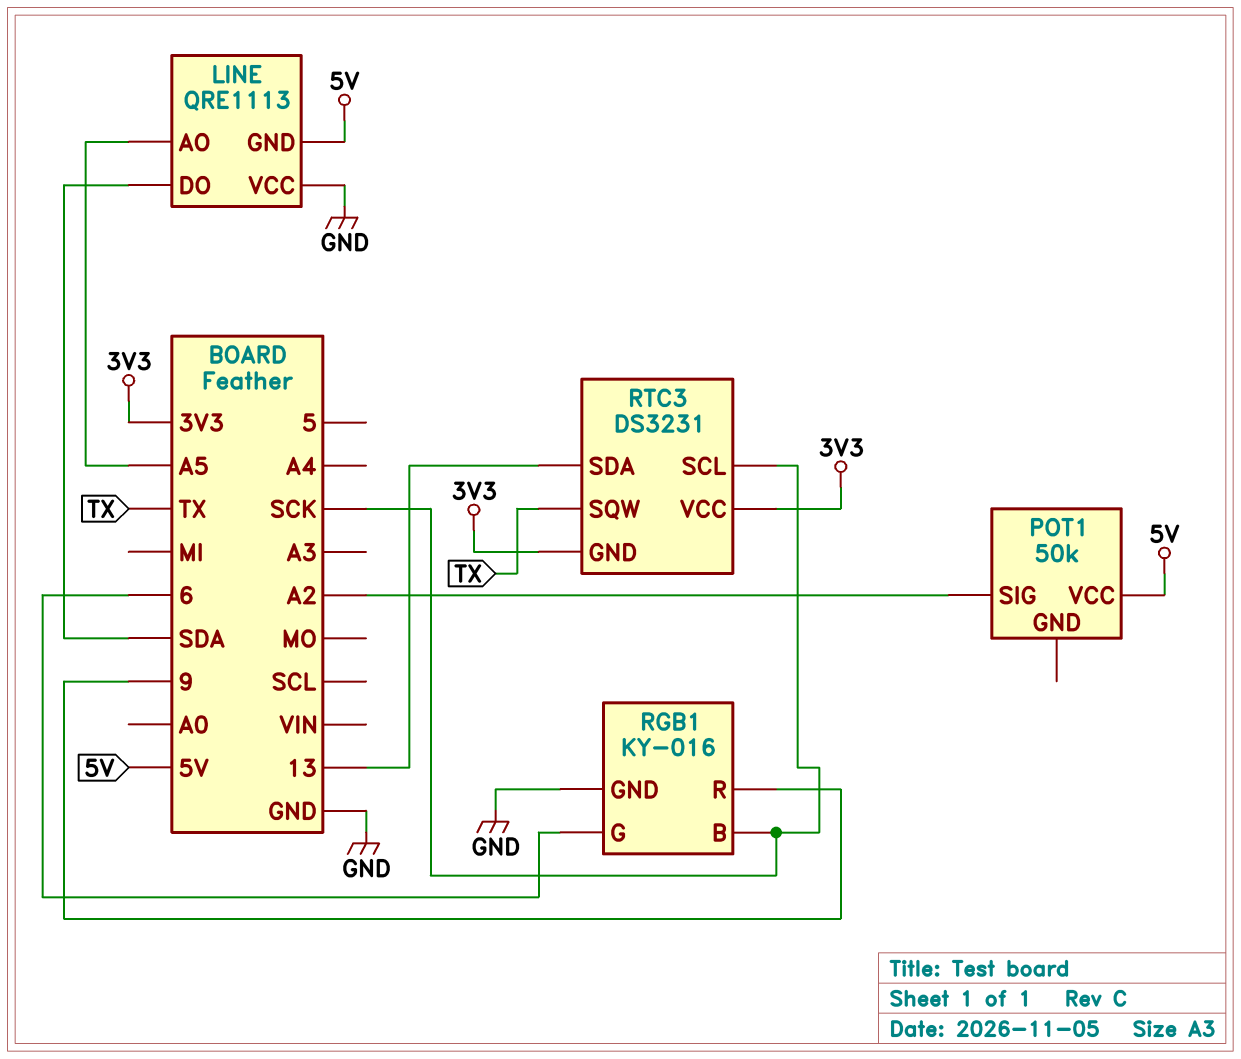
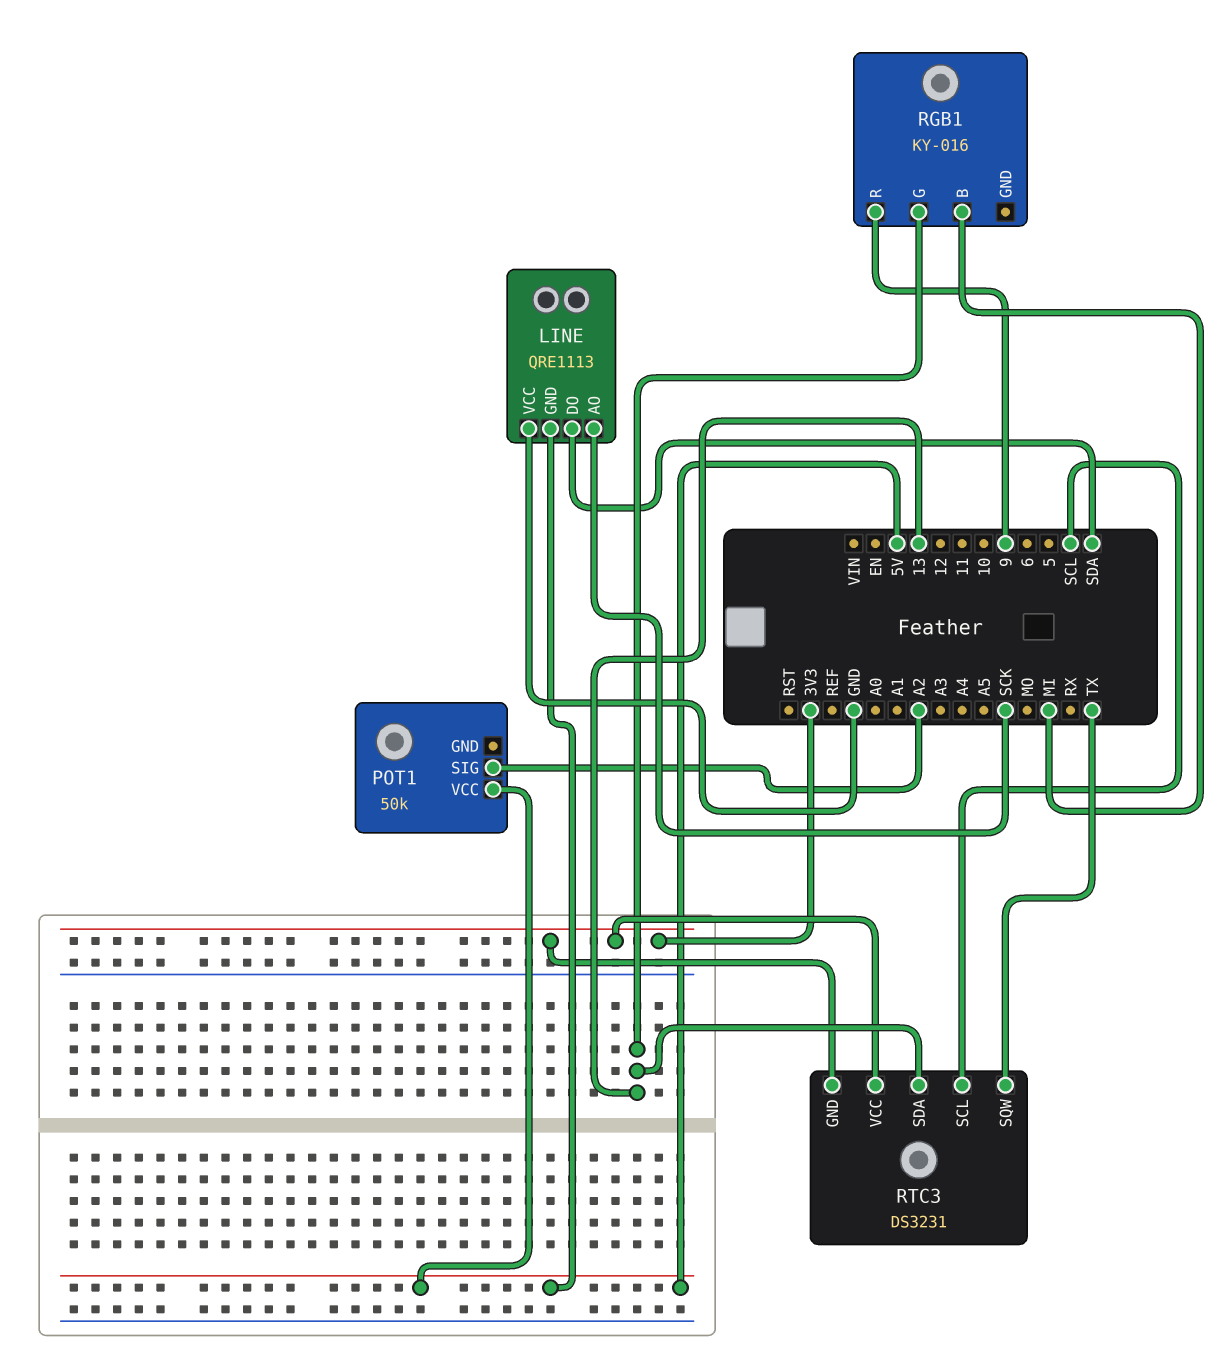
LINE pin AO: A5 -> SCK
RGB1 pin B: SCK -> MI
RGB1 pin G: 6 -> 13
RGB1 pin GND: GND -> none
RTC3 pin SCL: SCK -> SCL

